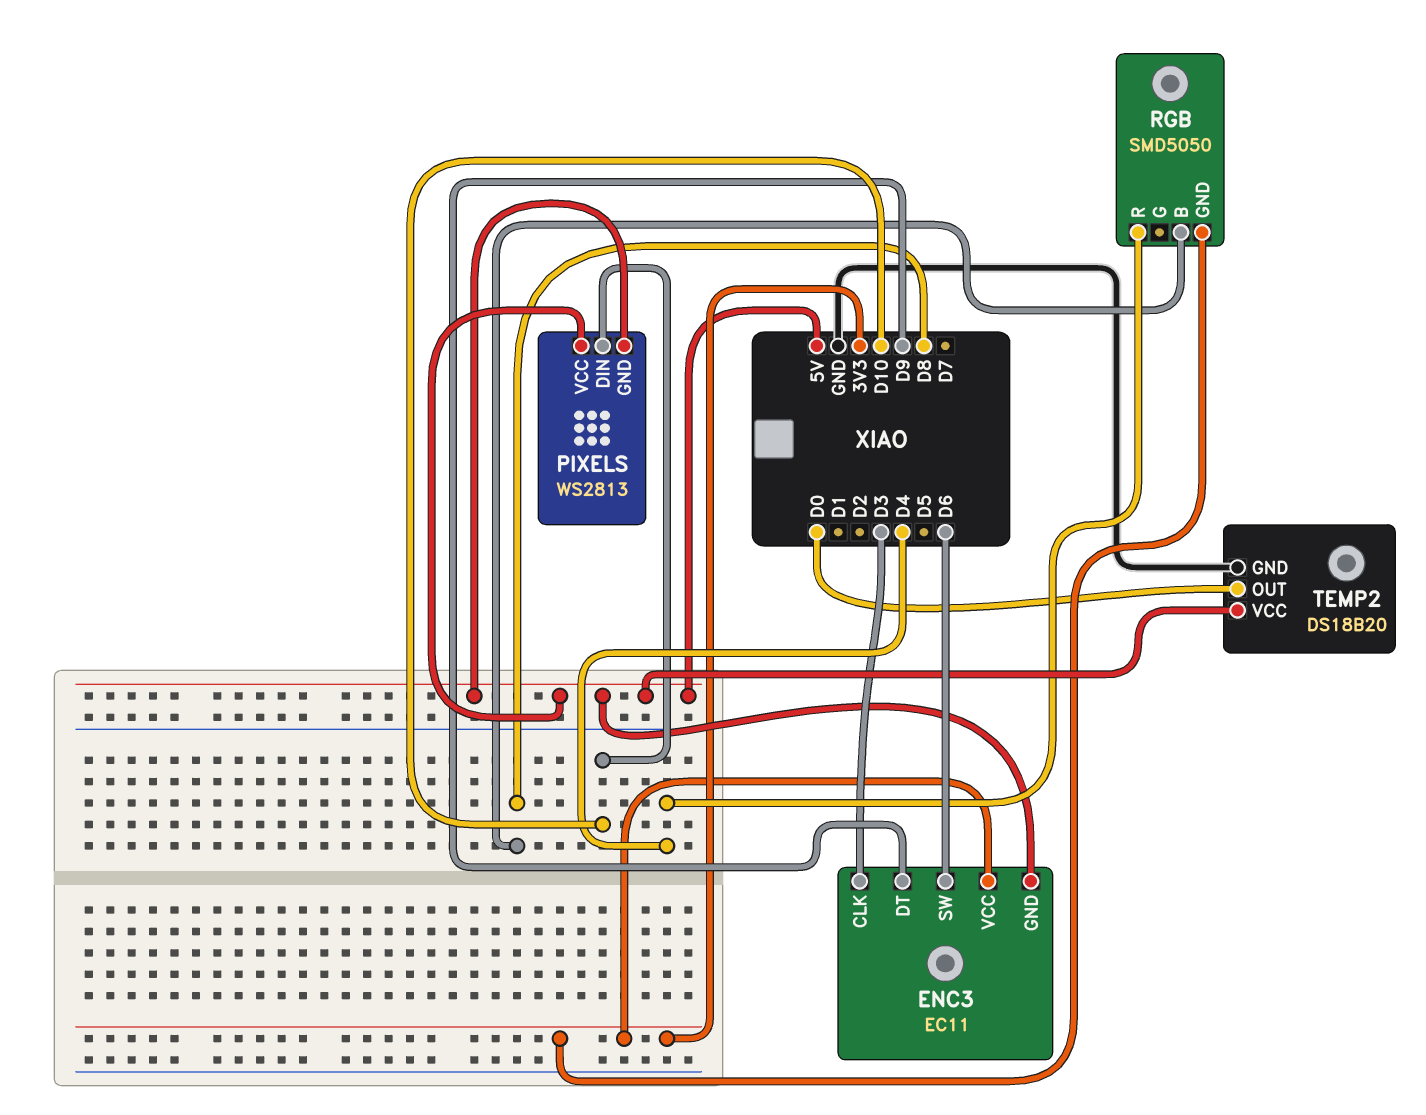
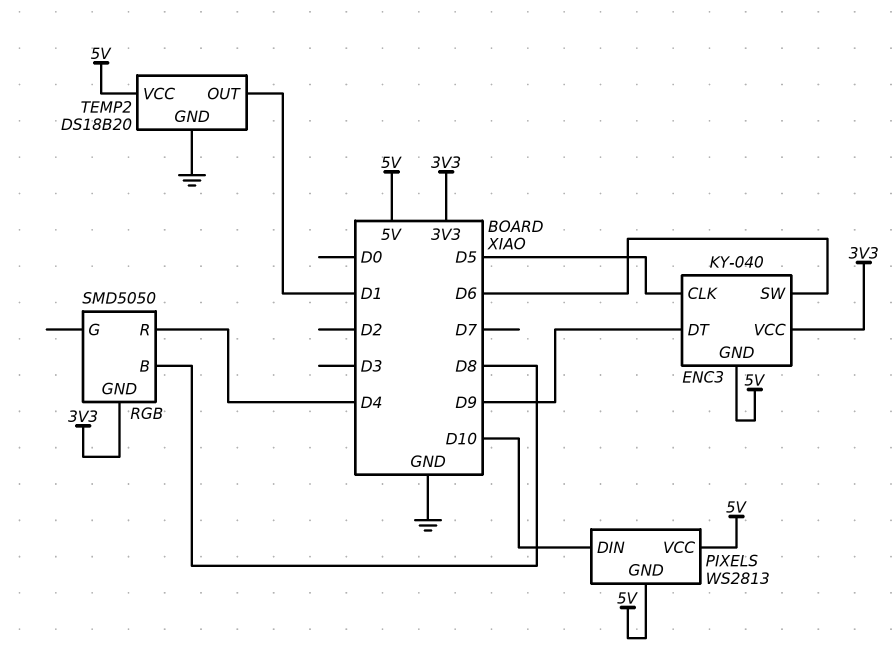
ENC3: EC11 -> KY-040
ENC3 pin CLK: D3 -> D5
TEMP2 pin OUT: D0 -> D1

